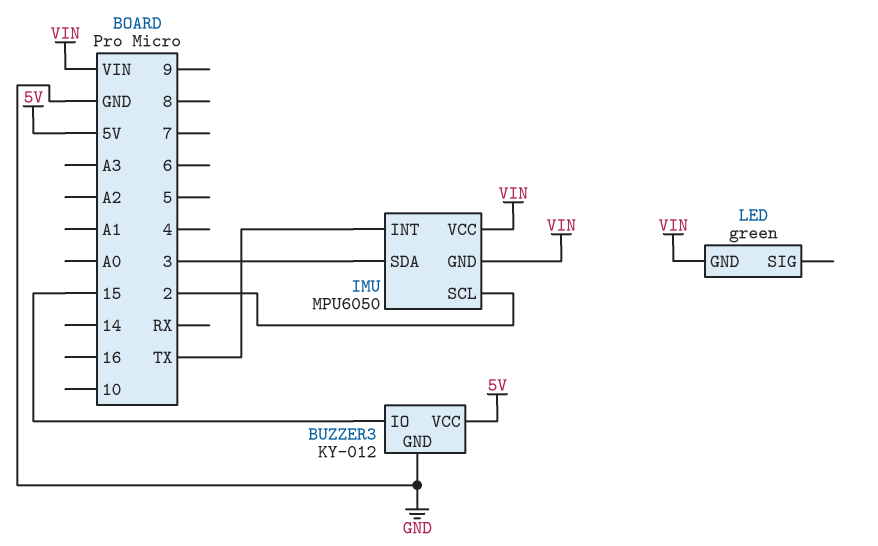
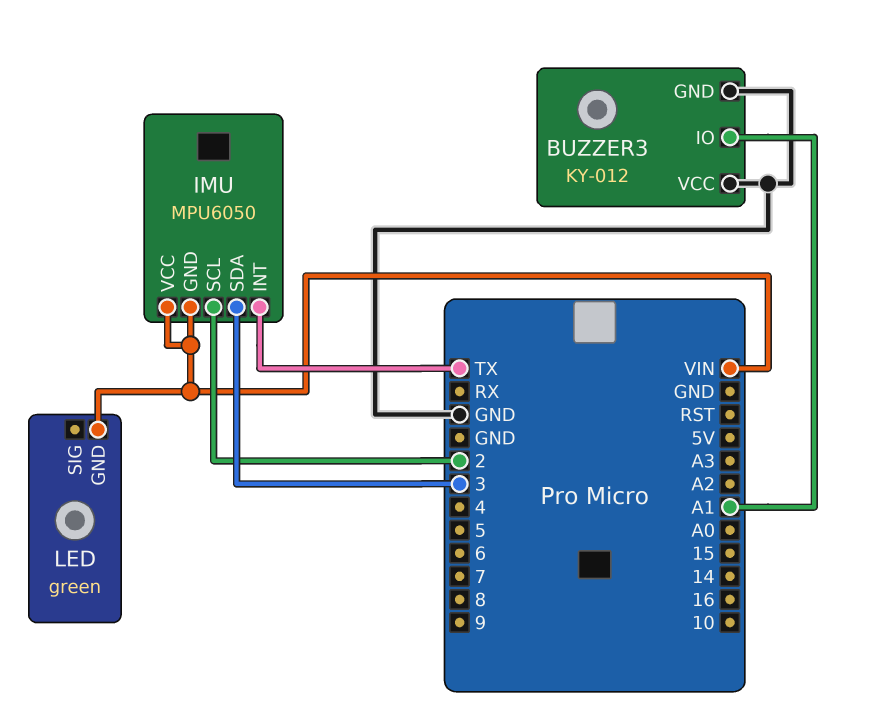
BUZZER3 pin IO: 15 -> A1
BUZZER3 pin VCC: 5V -> GND

